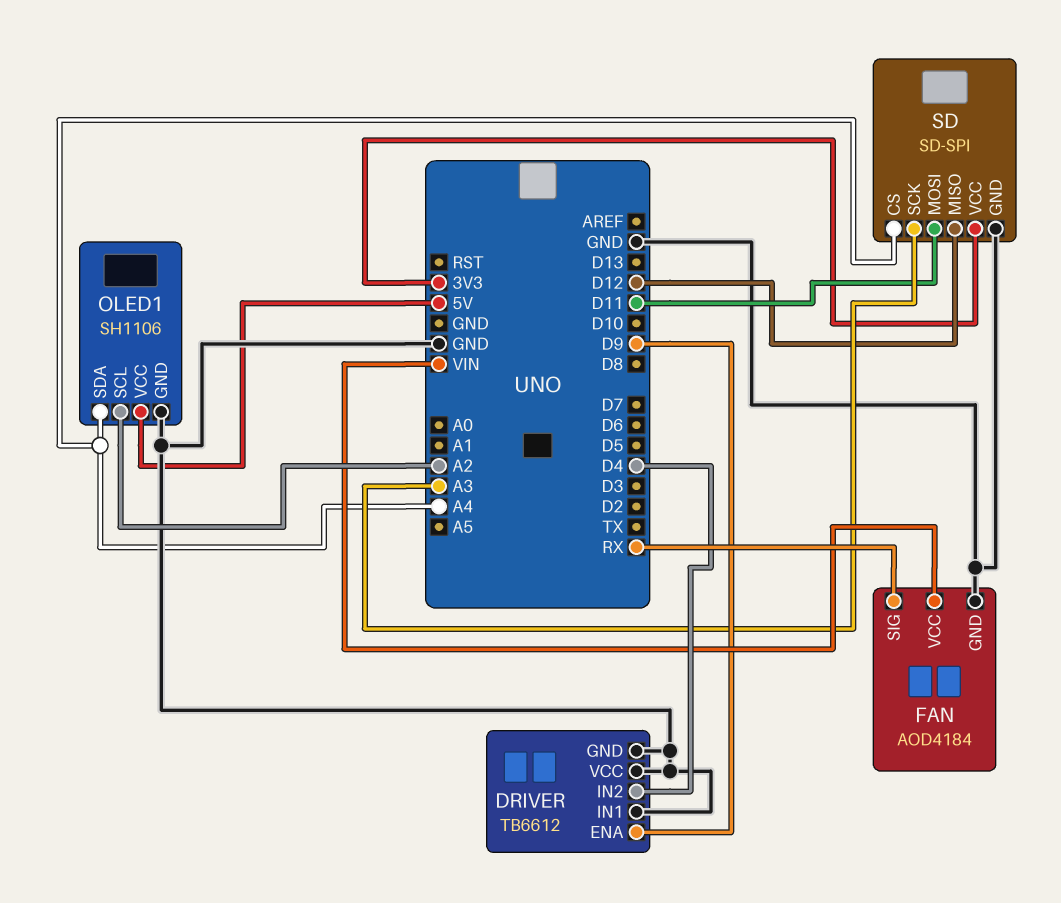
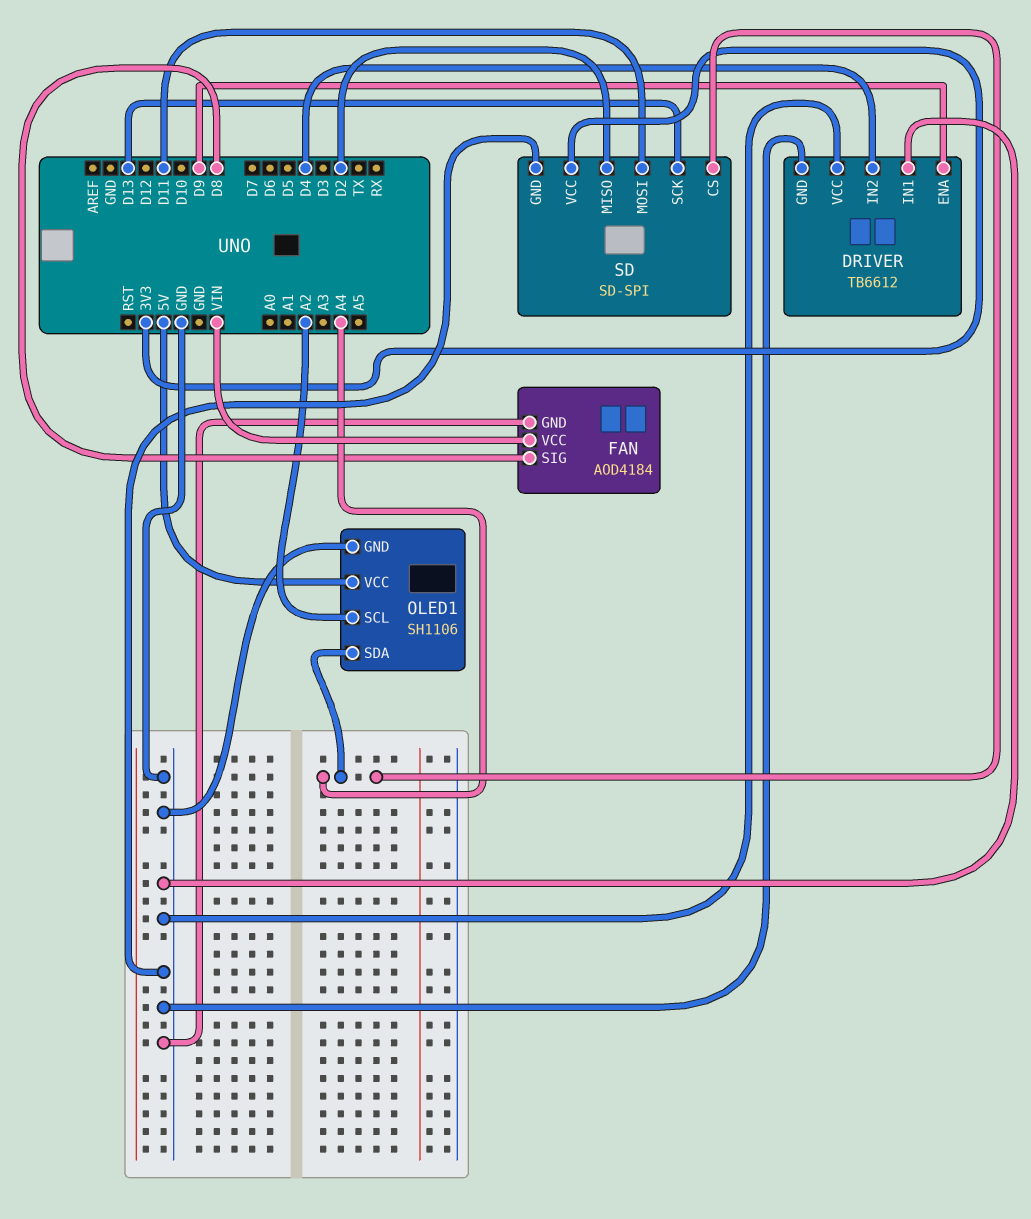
FAN pin SIG: RX -> D8
SD pin MISO: D12 -> D2
SD pin SCK: A3 -> D13

